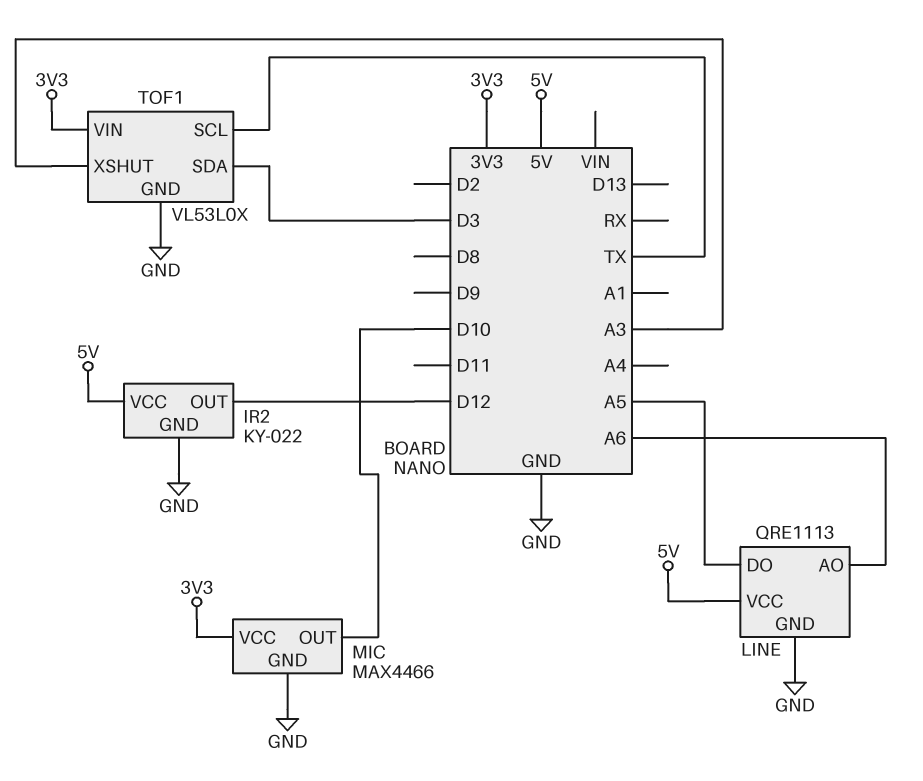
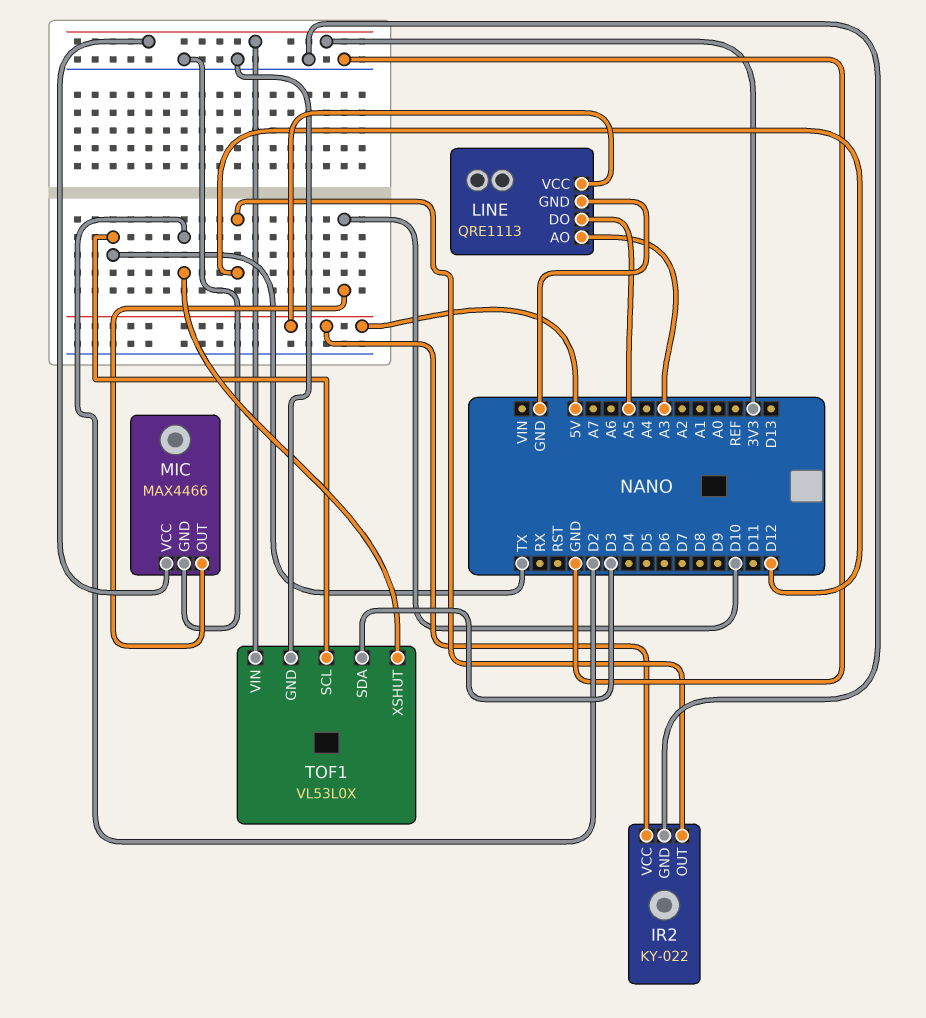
LINE pin AO: A6 -> A3
TOF1 pin XSHUT: A3 -> D2

